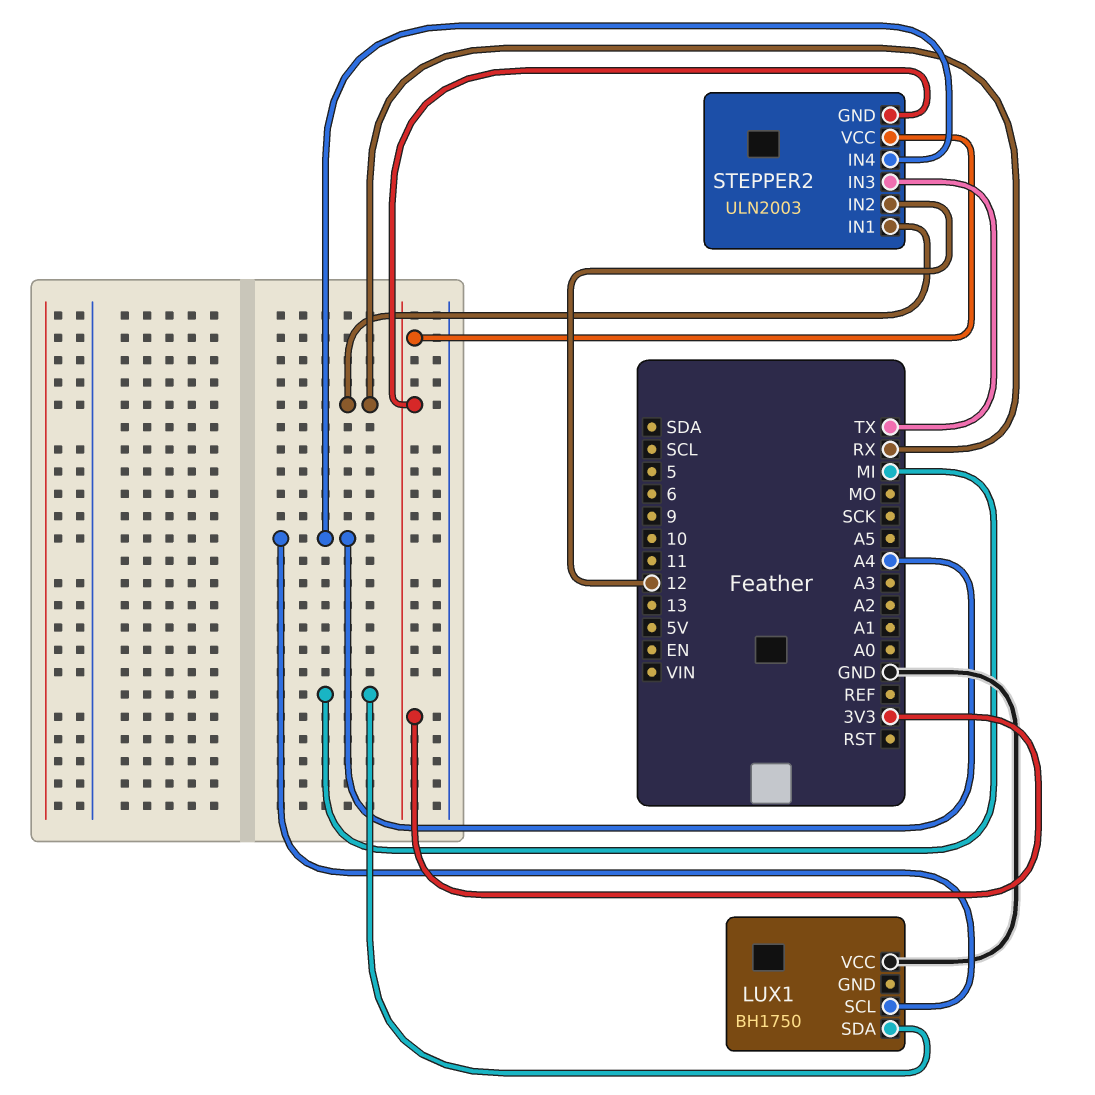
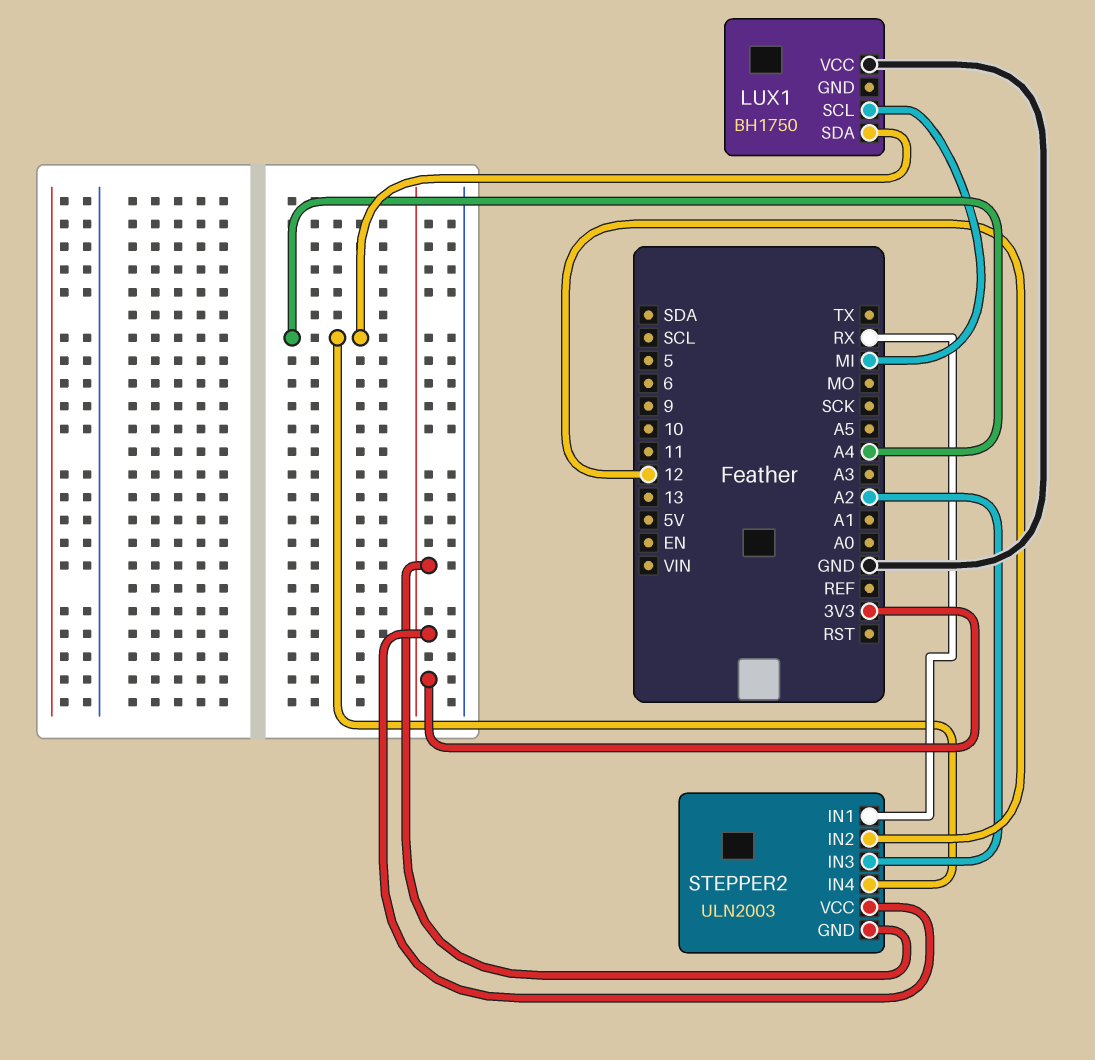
LUX1 pin SCL: A4 -> MI
LUX1 pin SDA: MI -> A4
STEPPER2 pin IN3: TX -> A2

